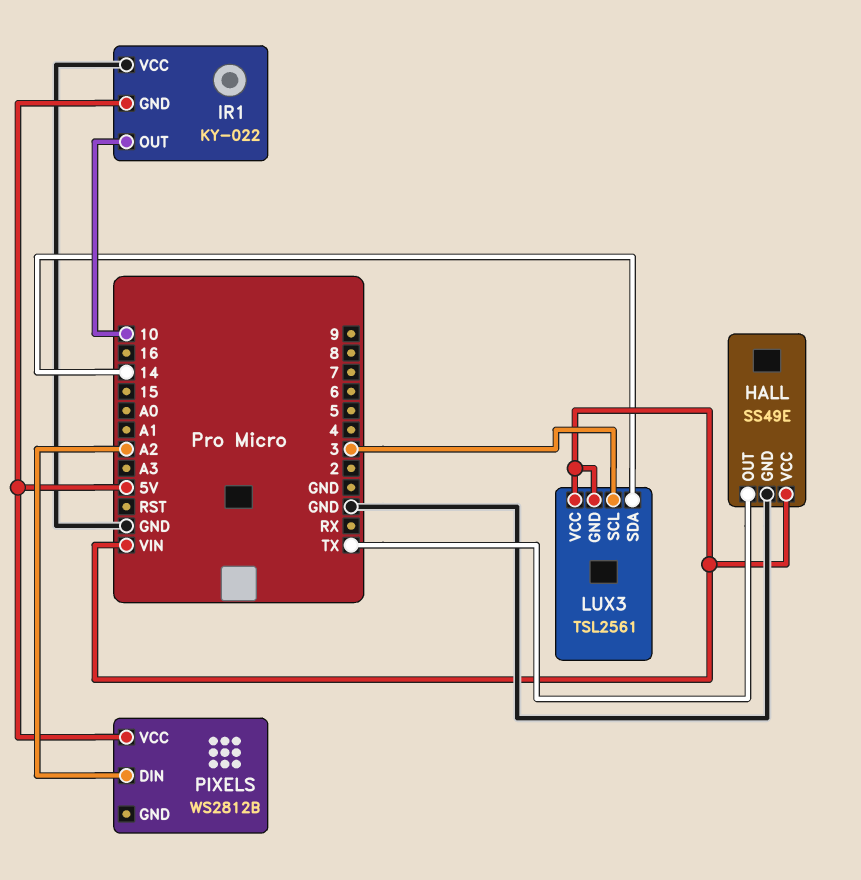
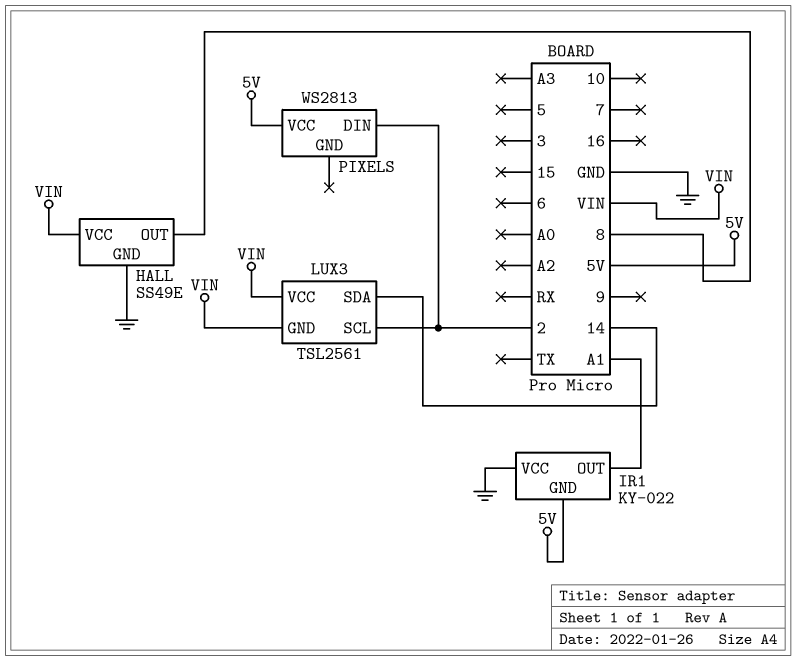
HALL pin OUT: TX -> 8
IR1 pin OUT: 10 -> A1
LUX3 pin SCL: 3 -> 2
PIXELS: WS2812B -> WS2813
PIXELS pin DIN: A2 -> 2

